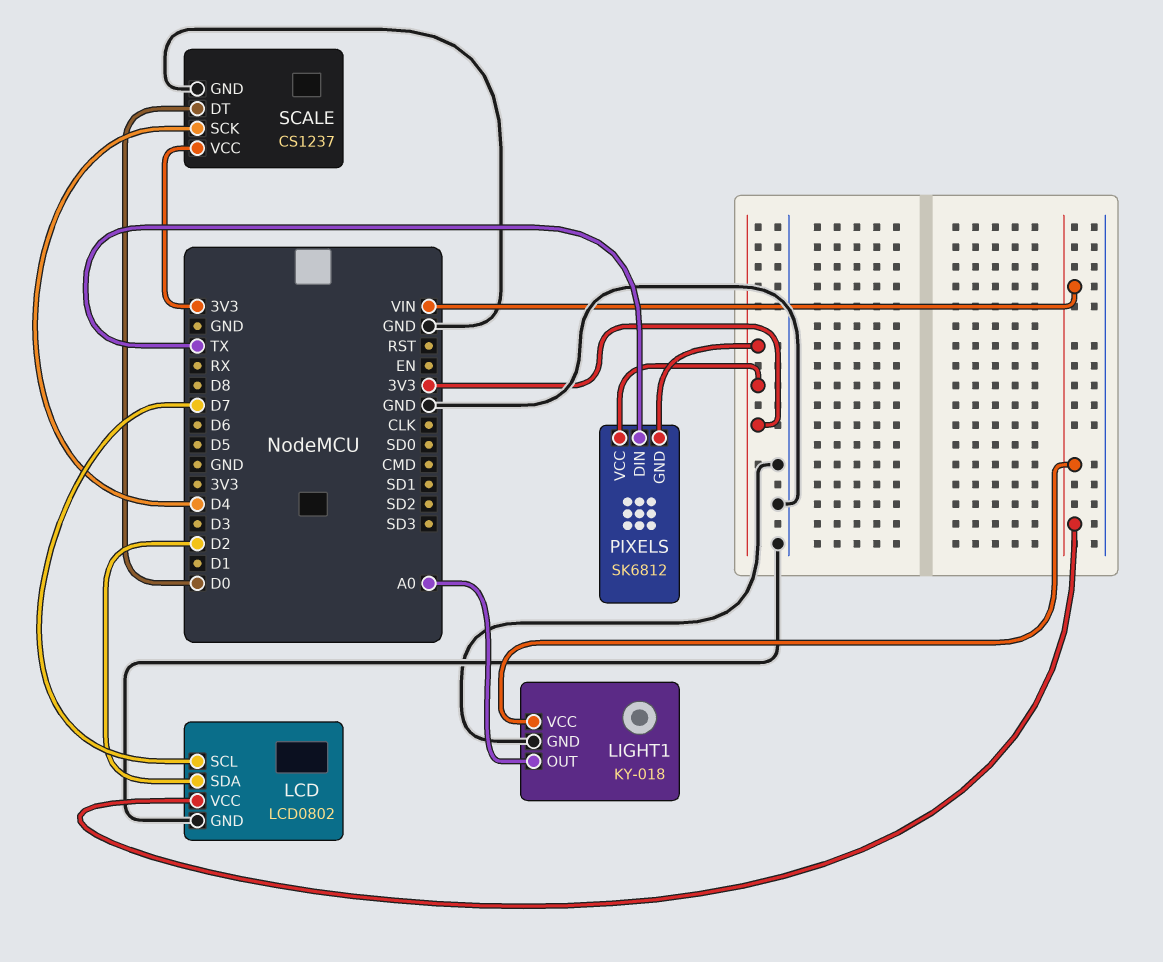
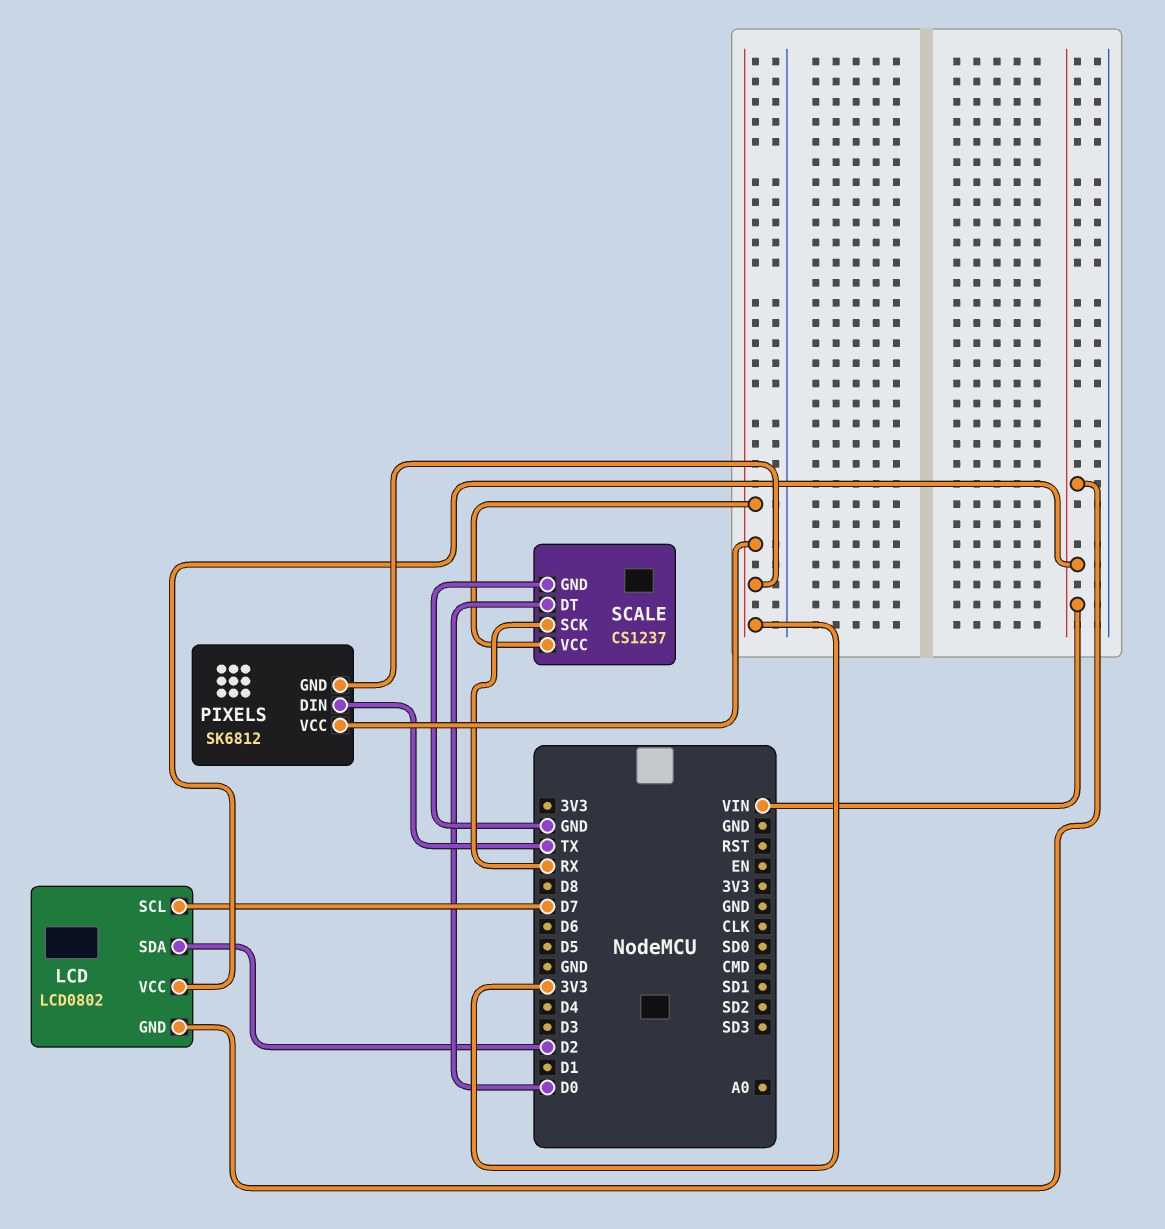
LCD pin GND: GND -> VIN
LIGHT1: KY-018 -> none
LIGHT1 pin GND: GND -> none
LIGHT1 pin OUT: A0 -> none
LIGHT1 pin VCC: VIN -> none
SCALE pin SCK: D4 -> RX

